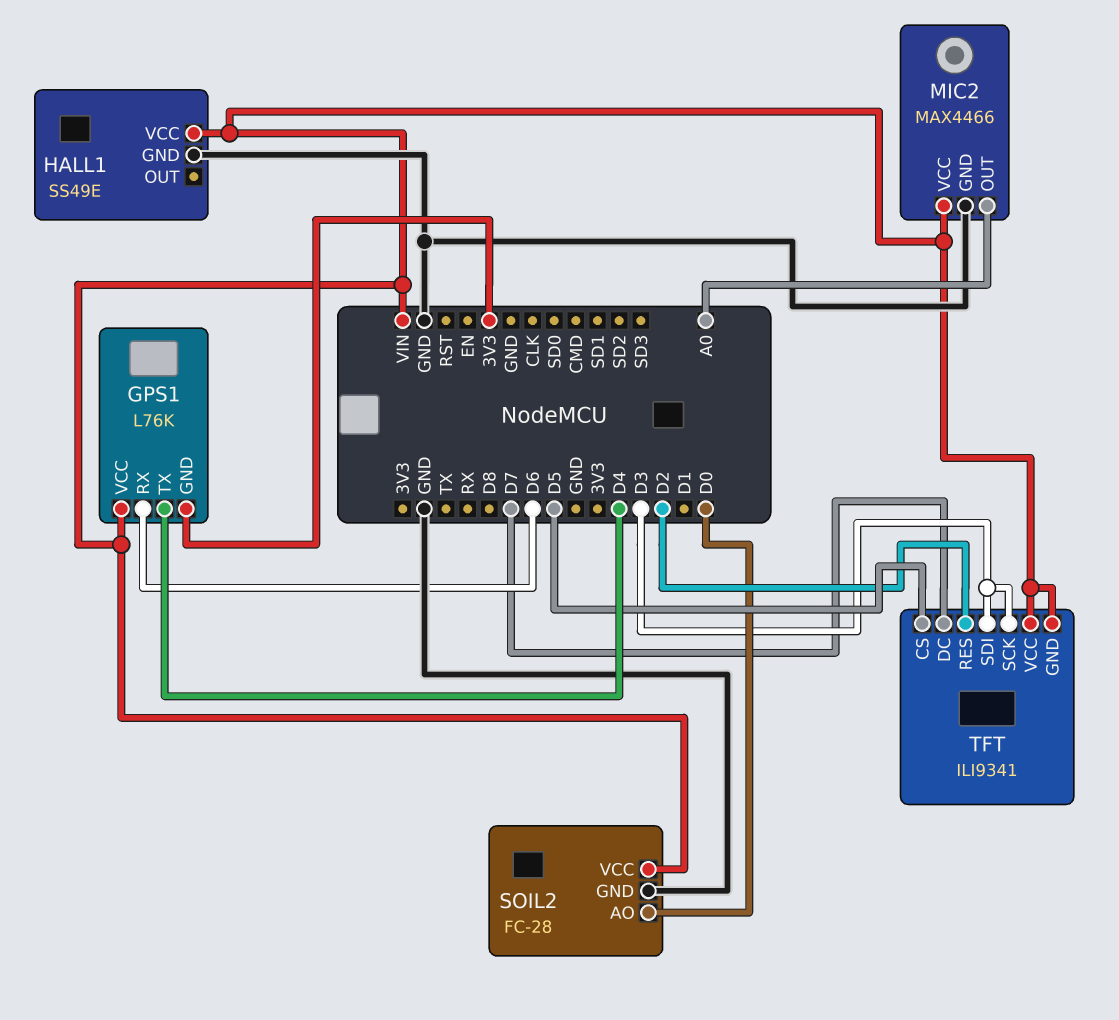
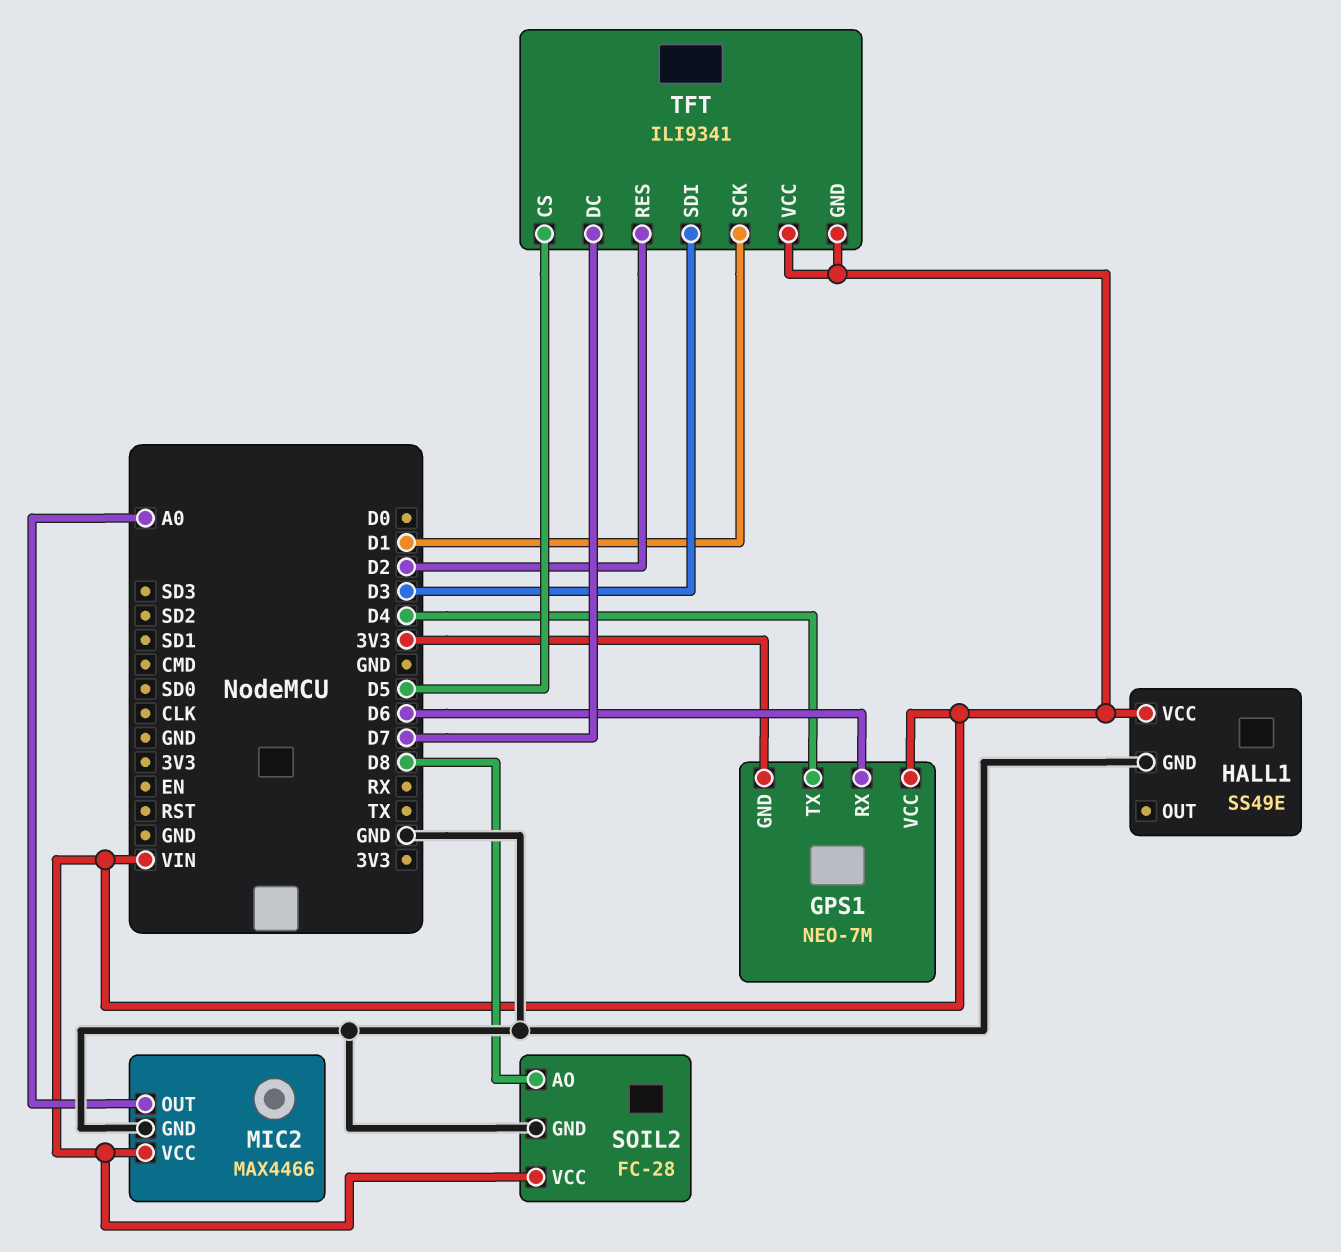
GPS1: L76K -> NEO-7M
SOIL2 pin AO: D0 -> D8
TFT pin SCK: D3 -> D1

